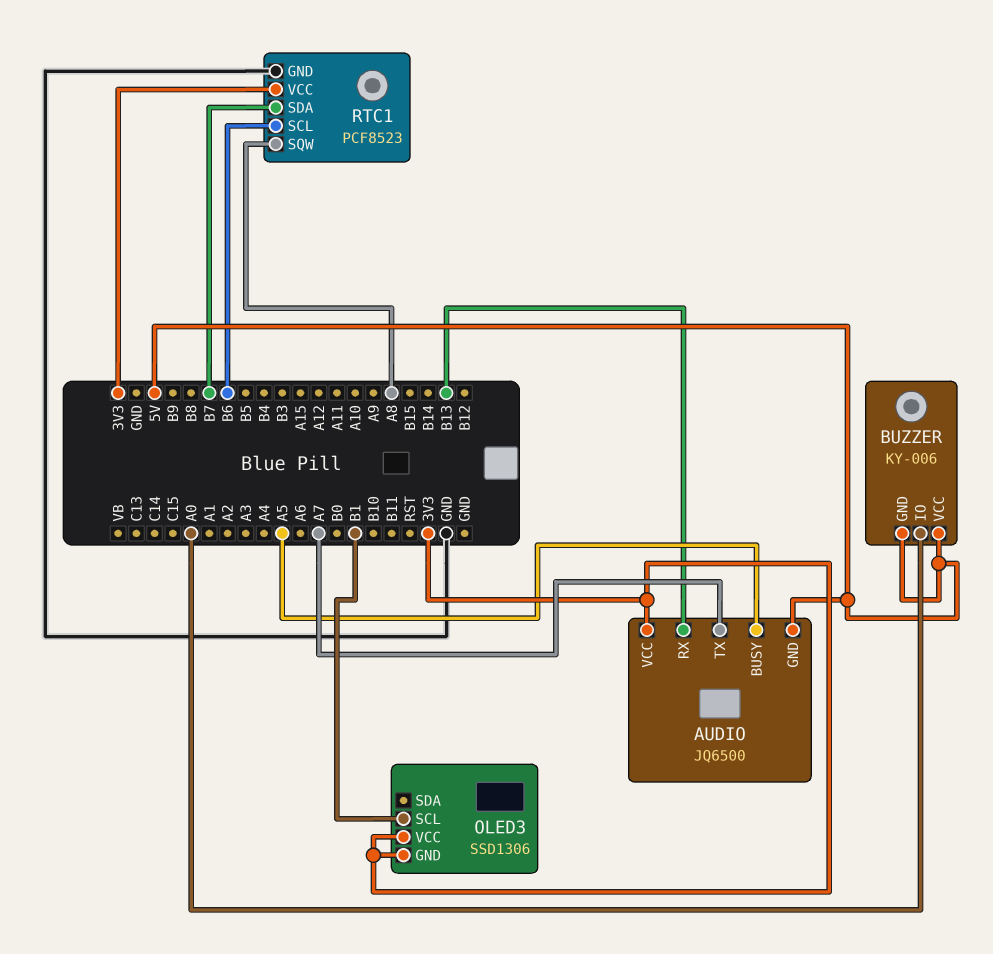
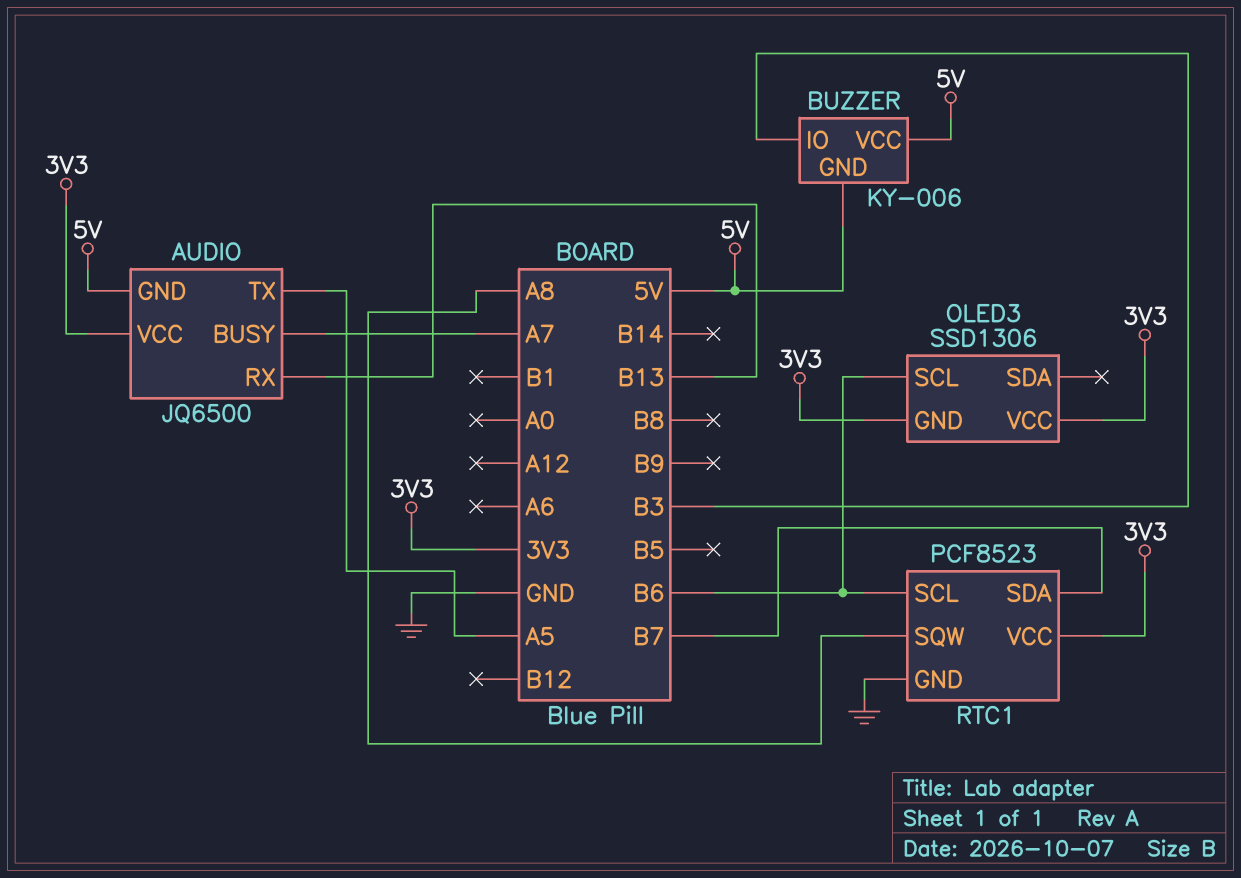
AUDIO pin BUSY: A5 -> A7
AUDIO pin TX: A7 -> A5
BUZZER pin IO: A0 -> B3
OLED3 pin SCL: B1 -> B6

